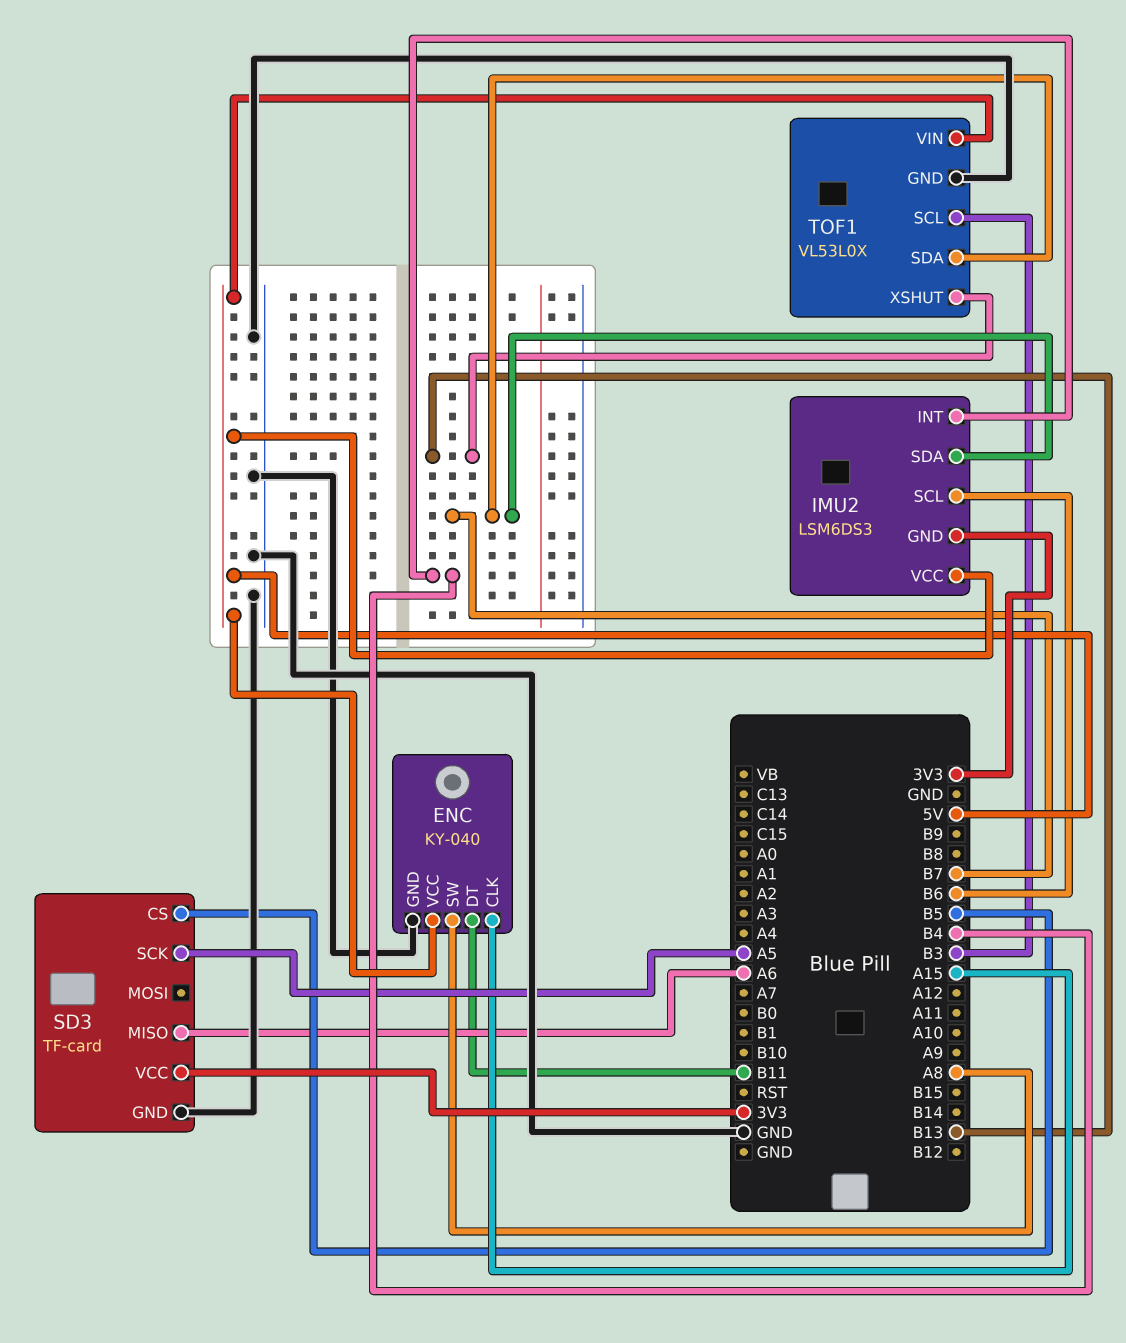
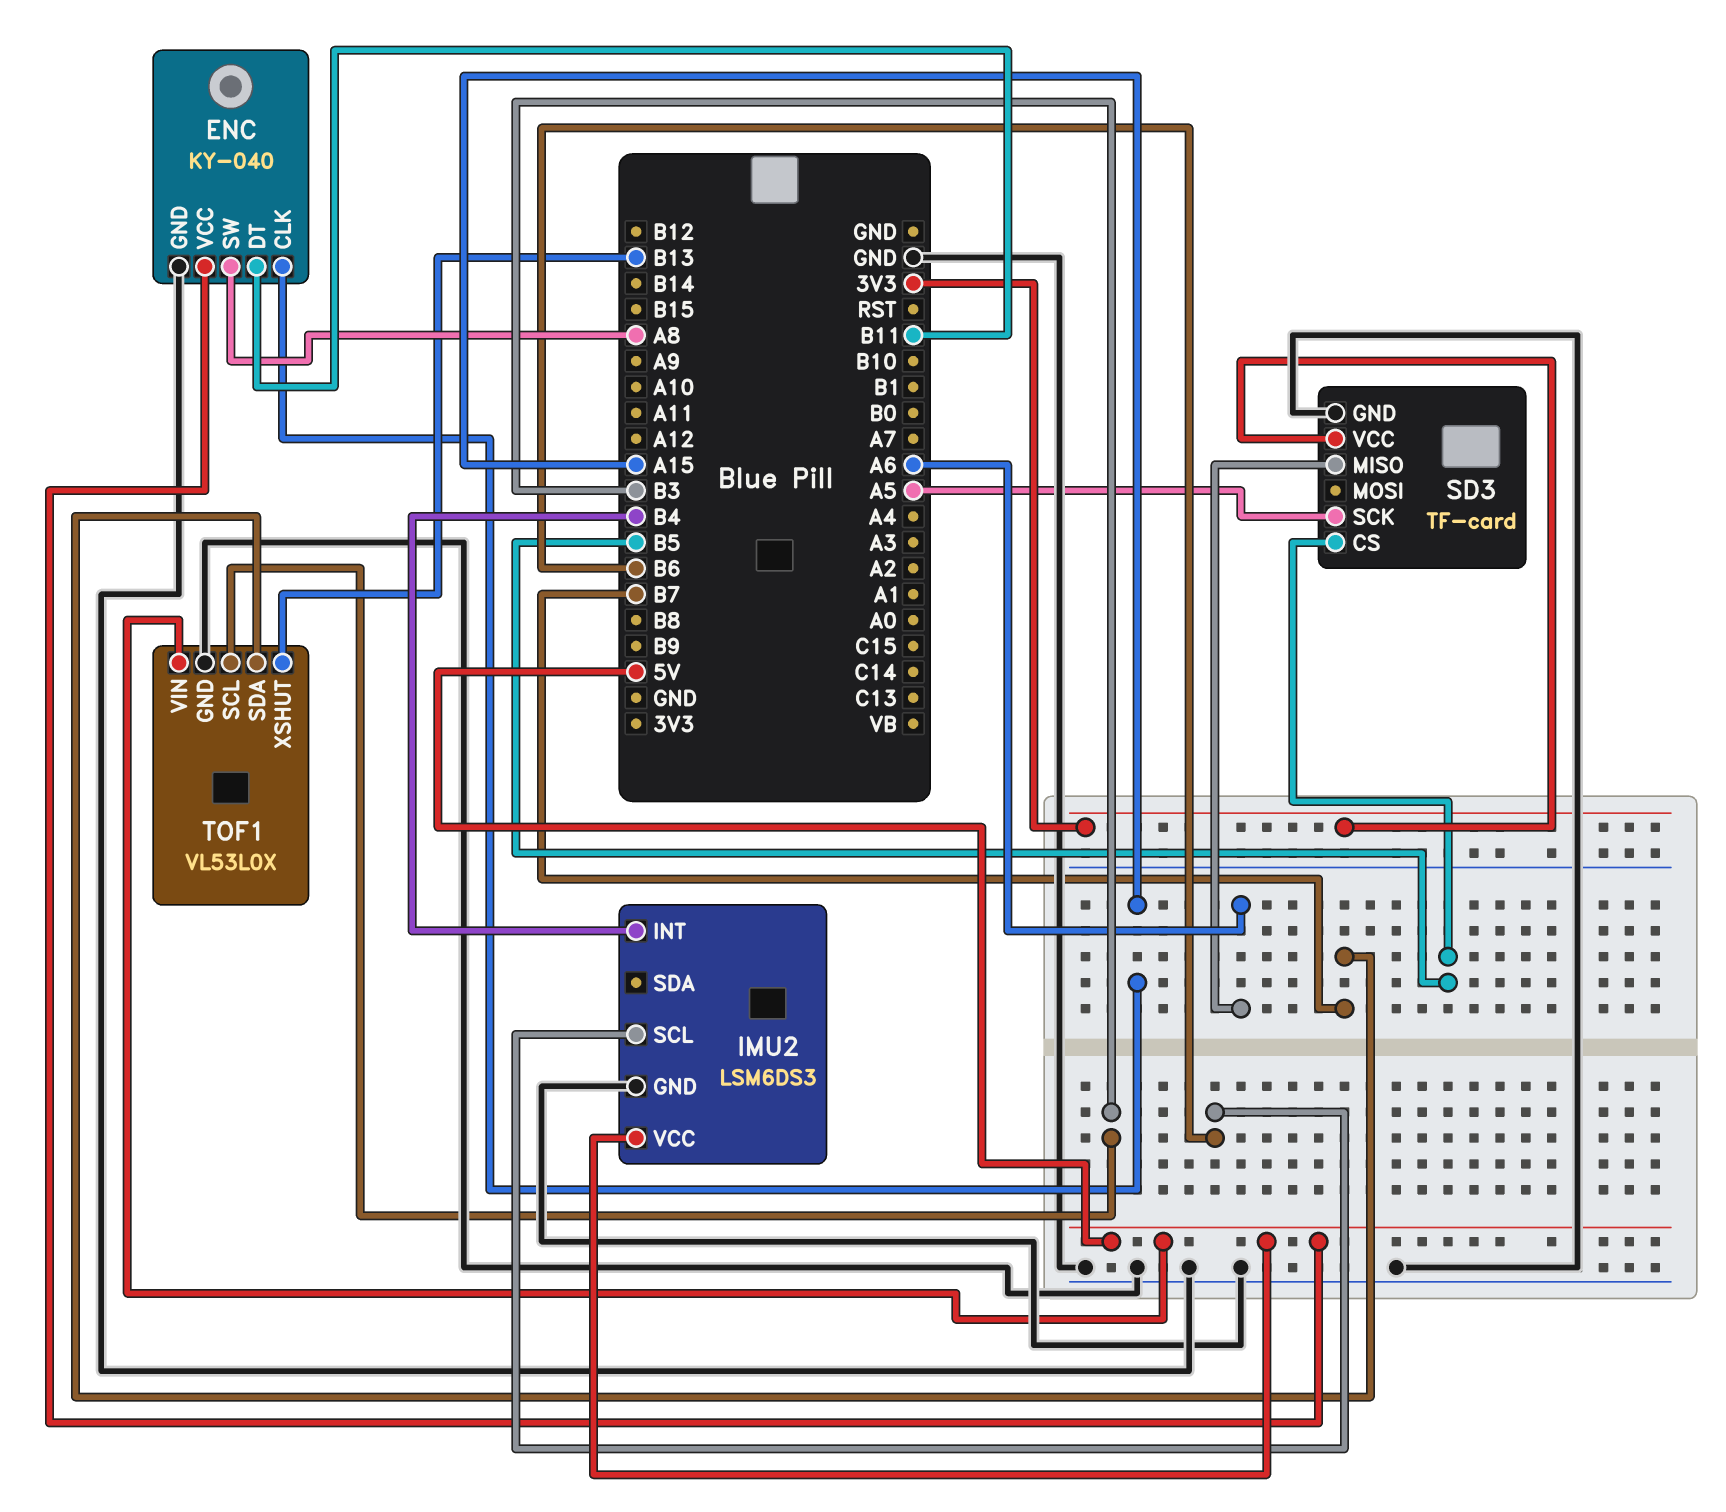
IMU2 pin GND: 3V3 -> GND
IMU2 pin SDA: B7 -> none

